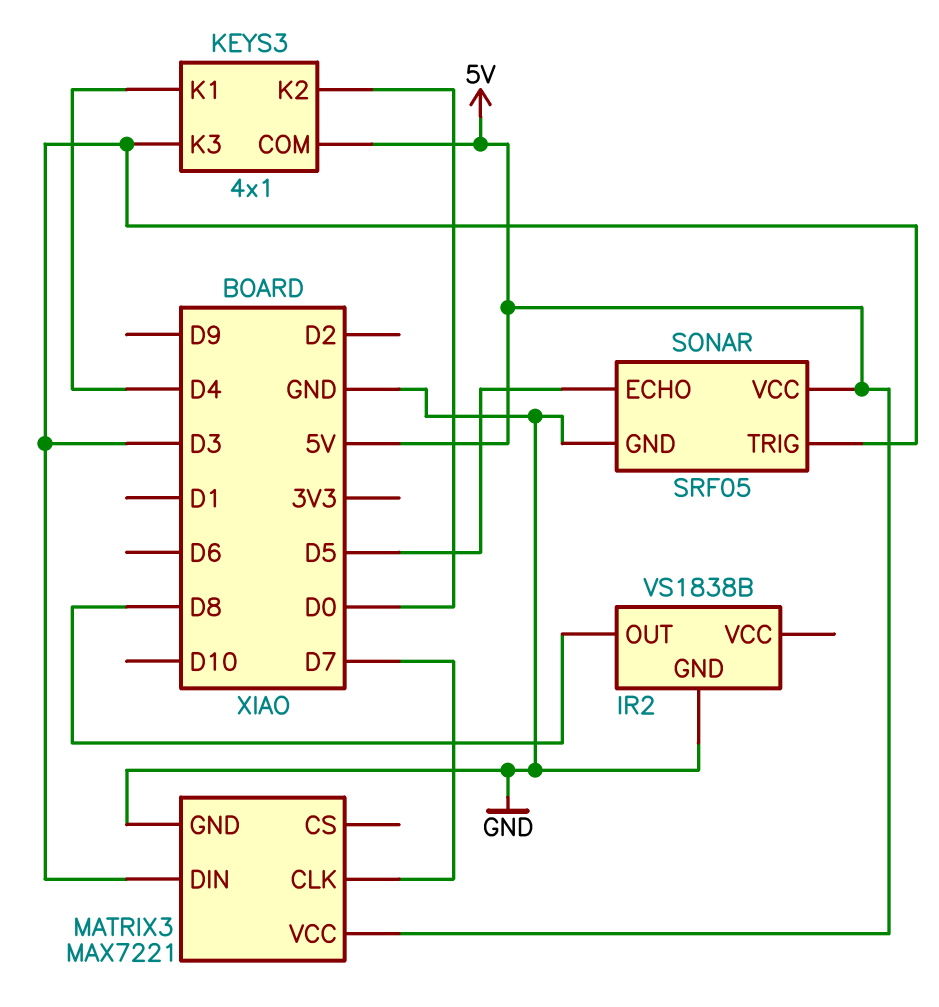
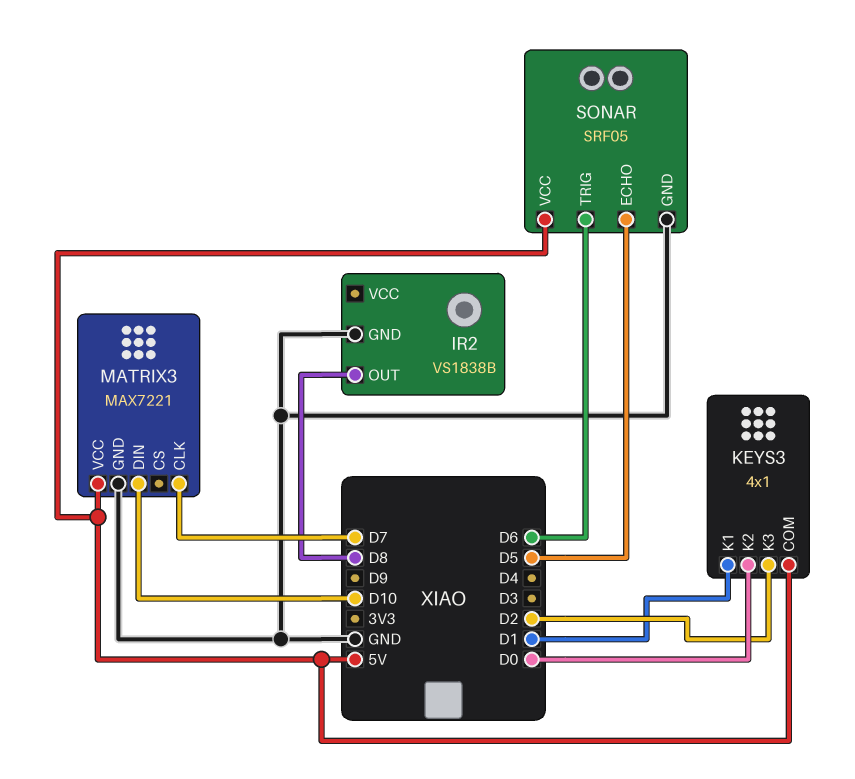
KEYS3 pin K1: D4 -> D1
KEYS3 pin K3: D3 -> D2
MATRIX3 pin DIN: D3 -> D10
SONAR pin TRIG: D3 -> D6

